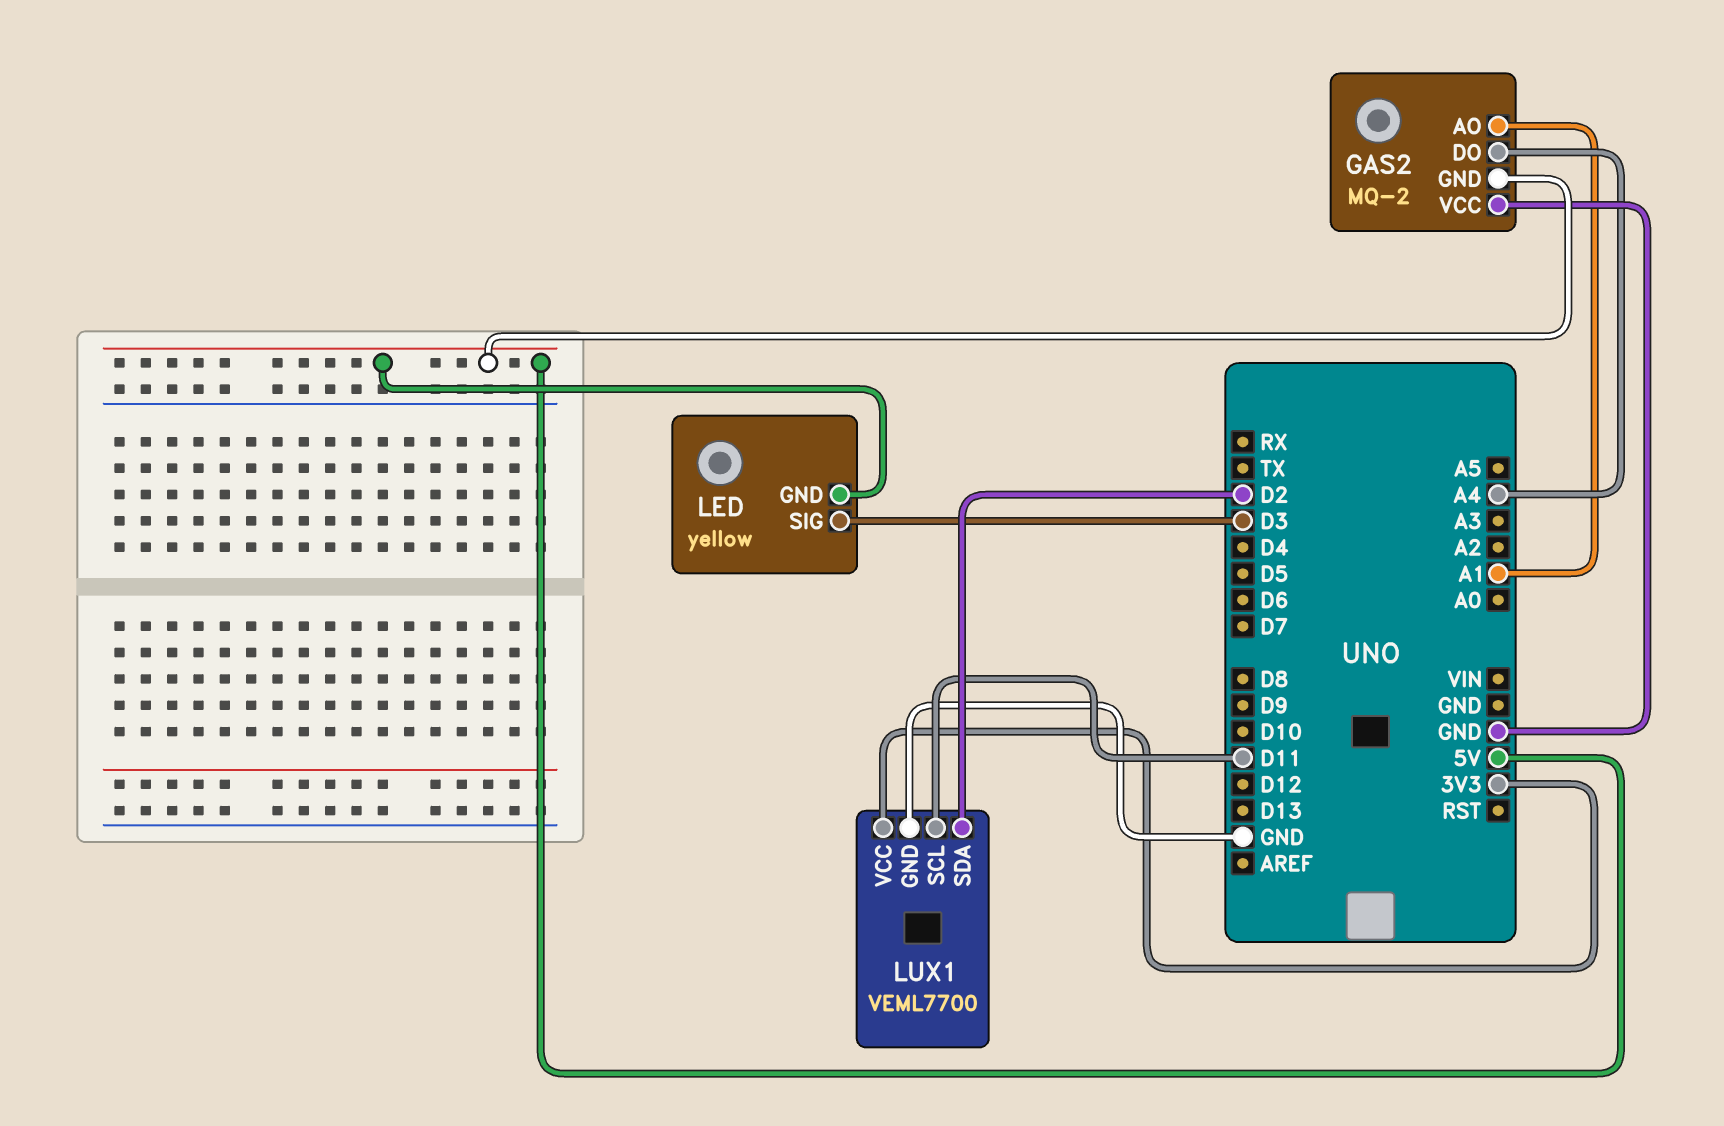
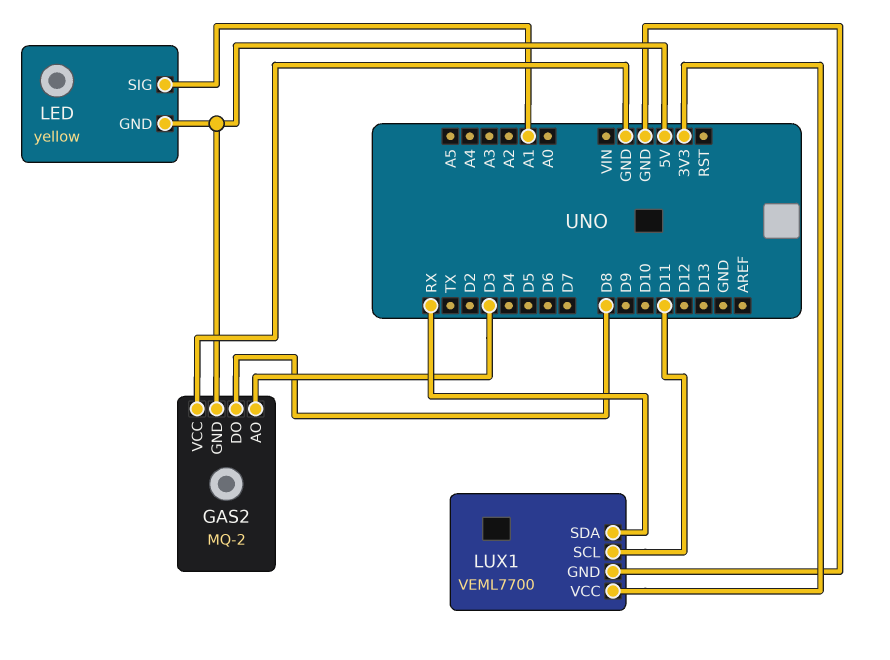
GAS2 pin AO: A1 -> D3
GAS2 pin DO: A4 -> D8
LED pin SIG: D3 -> A1
LUX1 pin SDA: D2 -> RX

